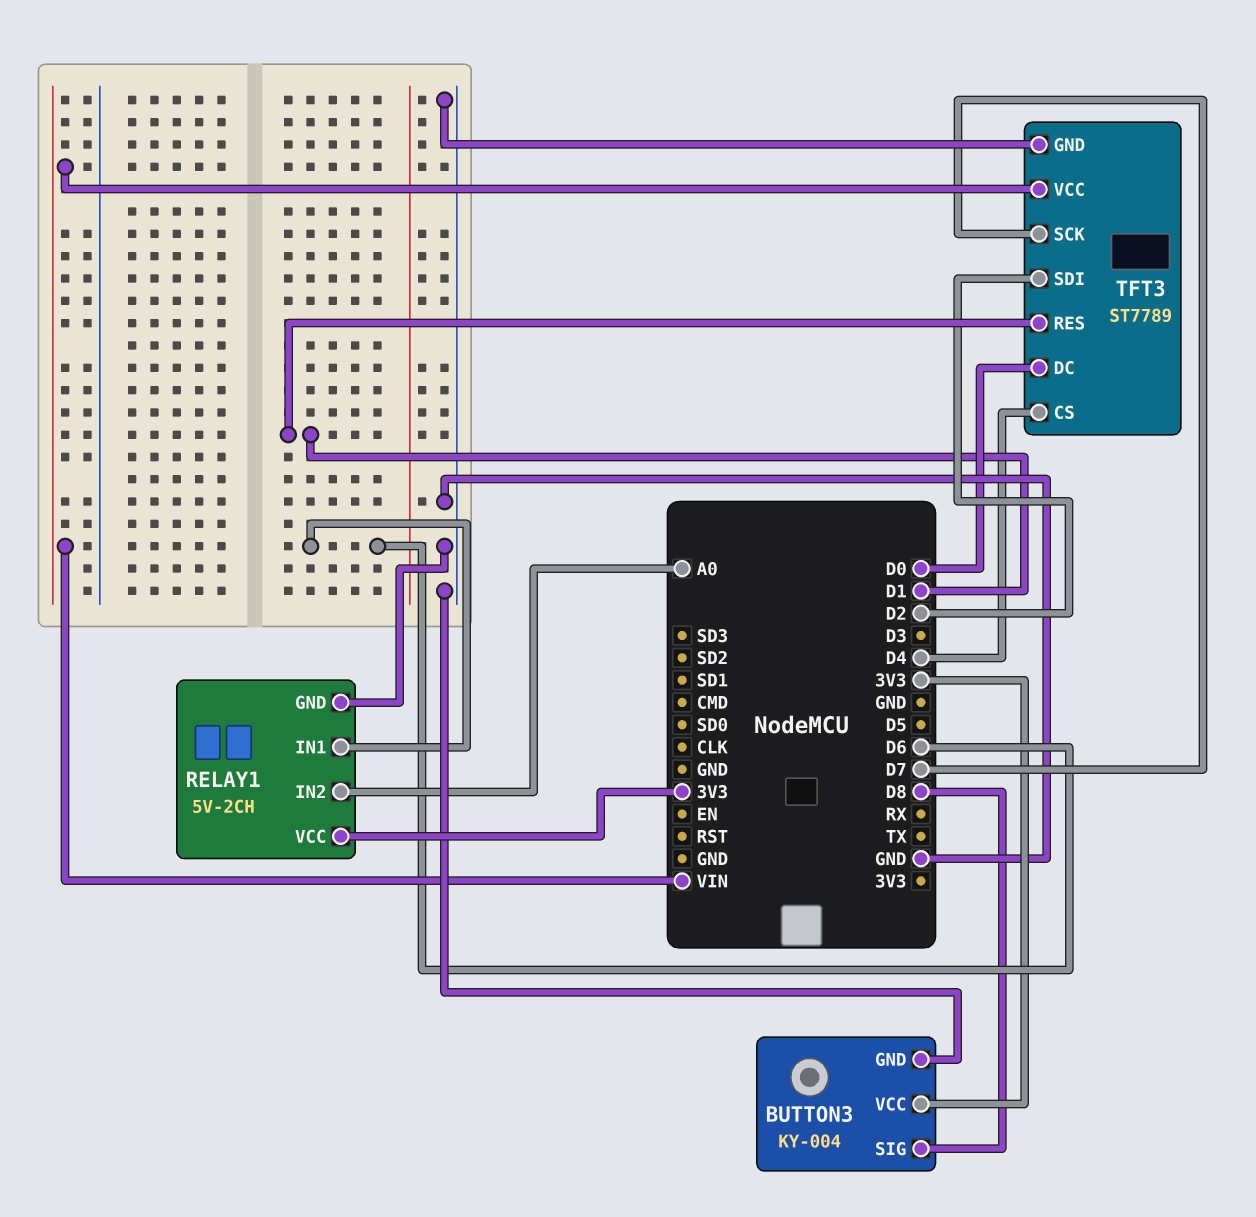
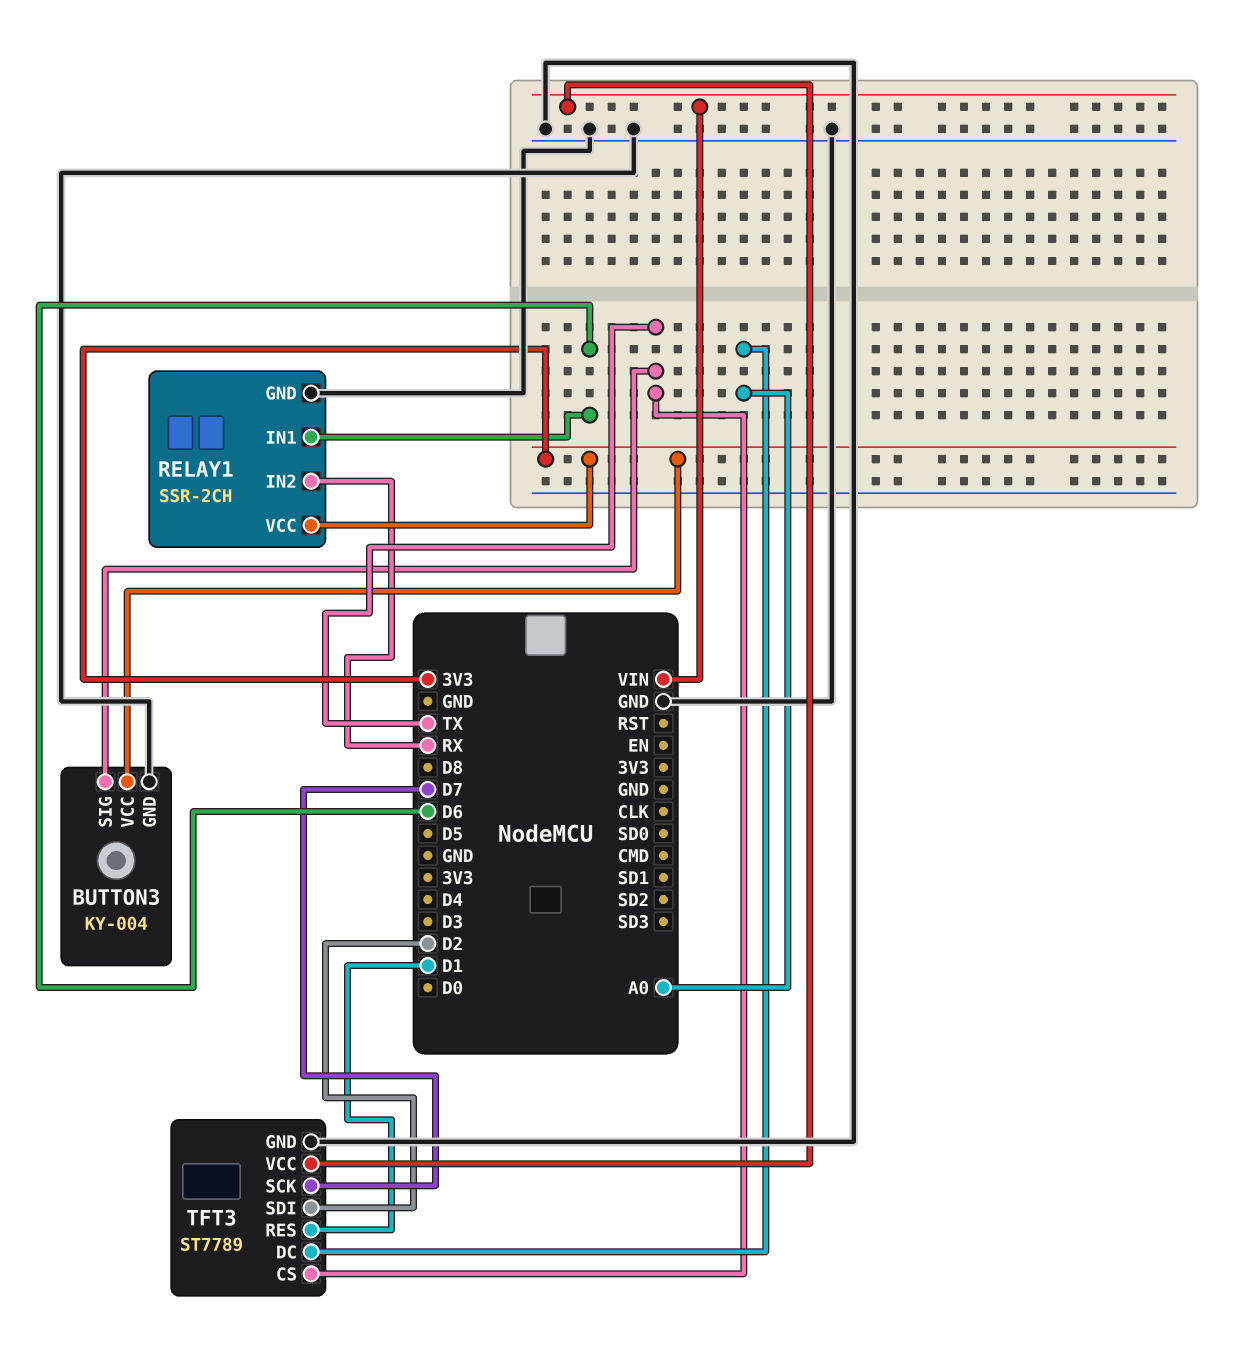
BUTTON3 pin SIG: D8 -> TX
RELAY1: 5V-2CH -> SSR-2CH
RELAY1 pin IN2: A0 -> RX
TFT3 pin CS: D4 -> TX
TFT3 pin DC: D0 -> A0

